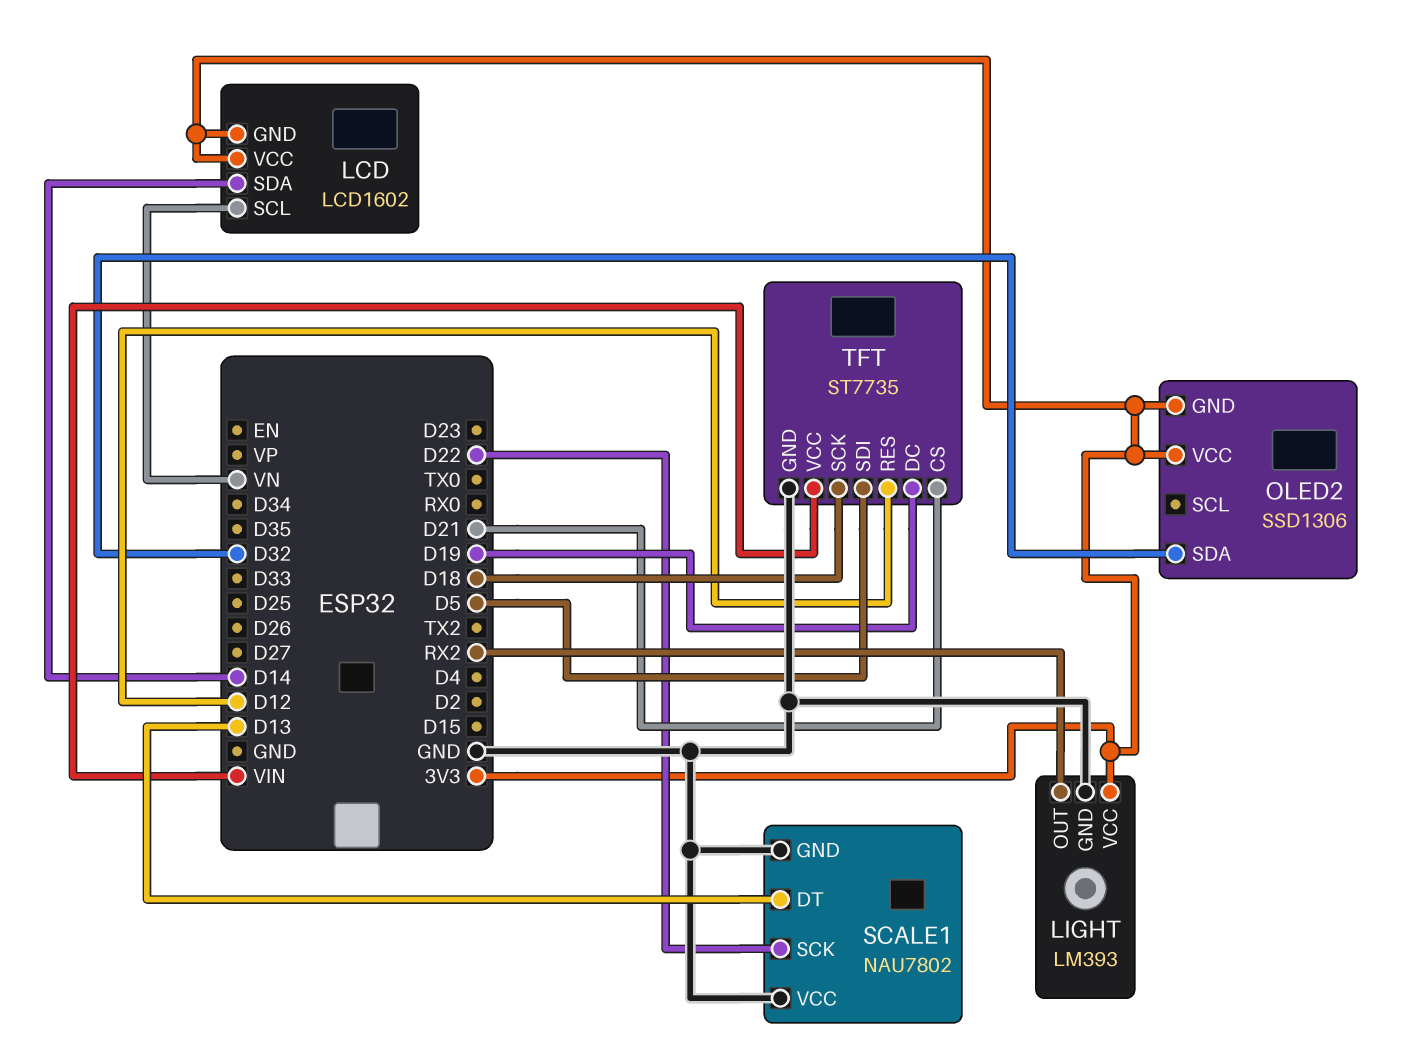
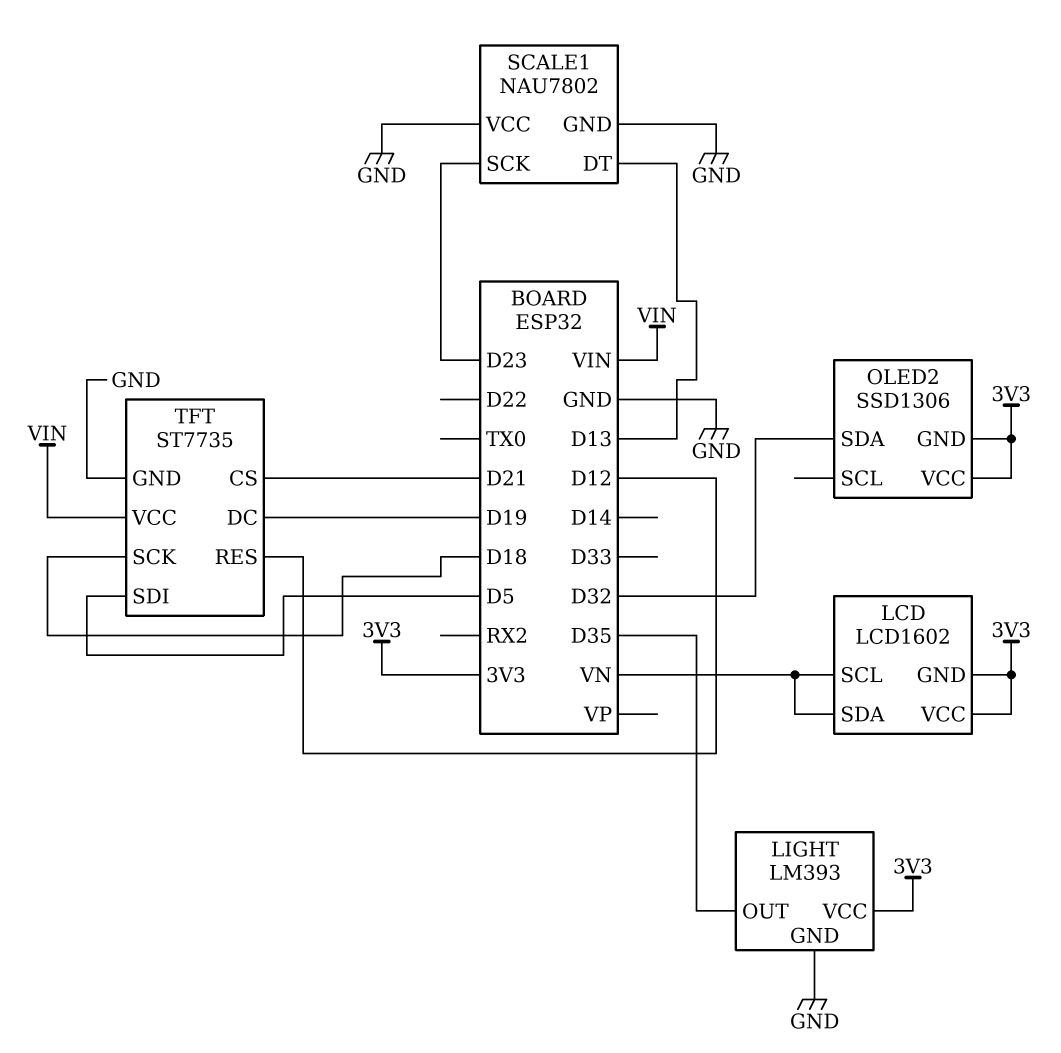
LCD pin SDA: D14 -> VN
LIGHT pin OUT: RX2 -> D35
SCALE1 pin SCK: D22 -> D23

